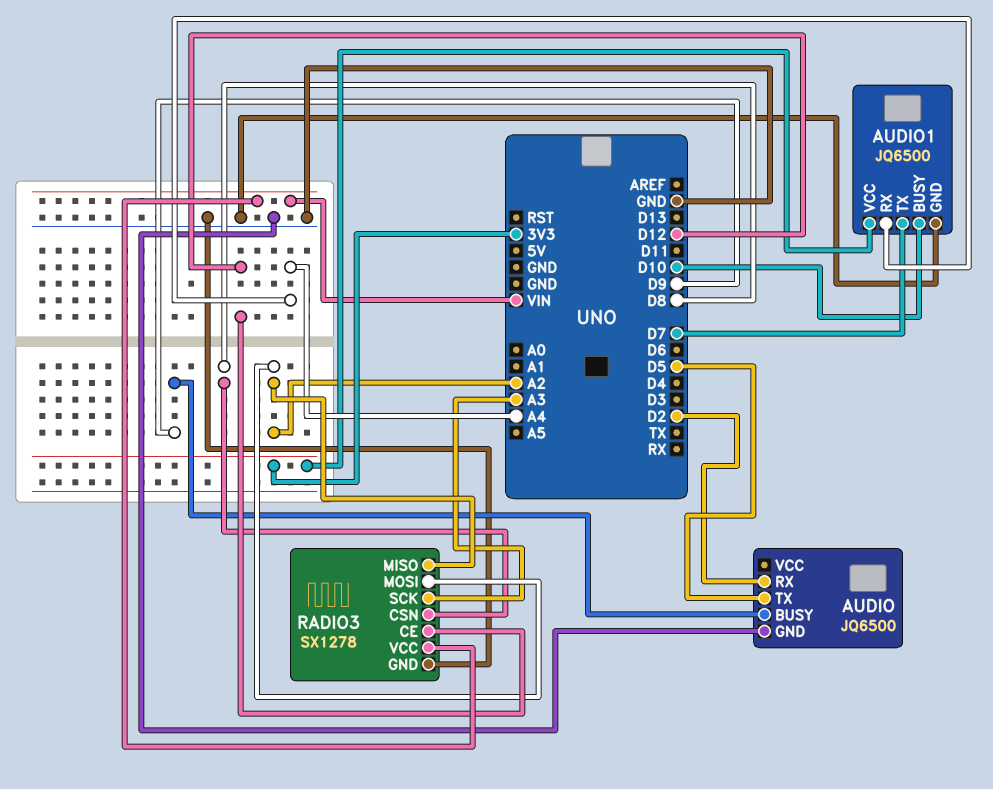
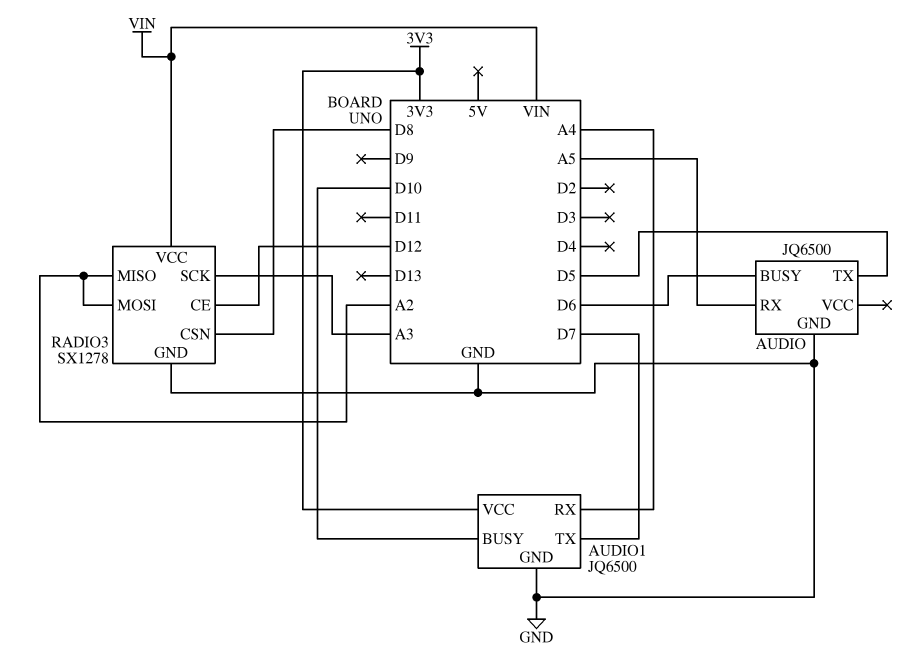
AUDIO pin BUSY: D9 -> D6
AUDIO pin RX: D2 -> A5

